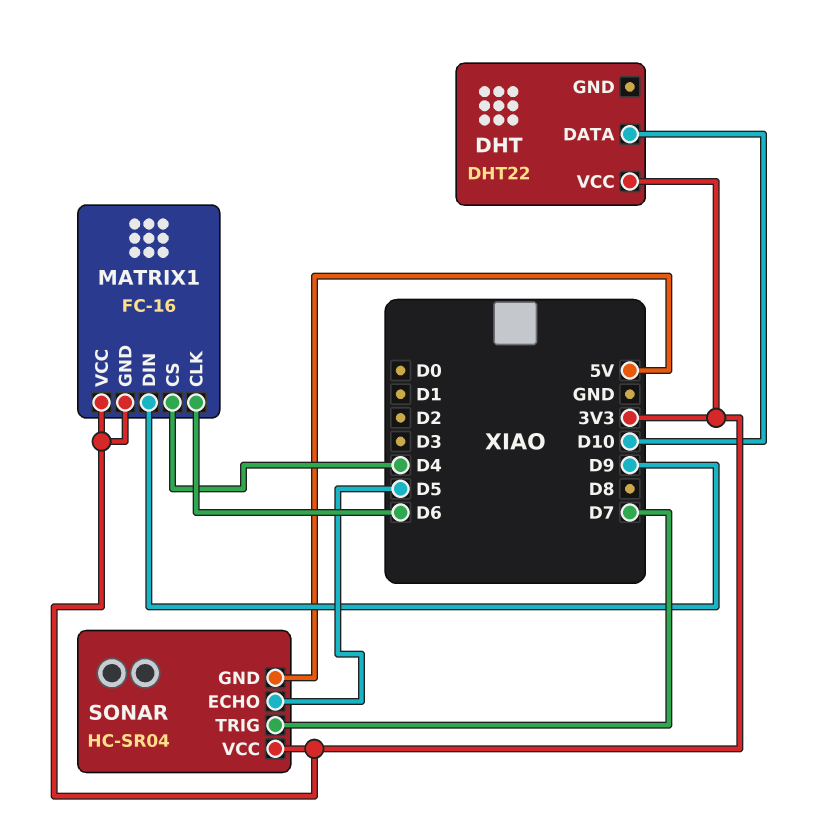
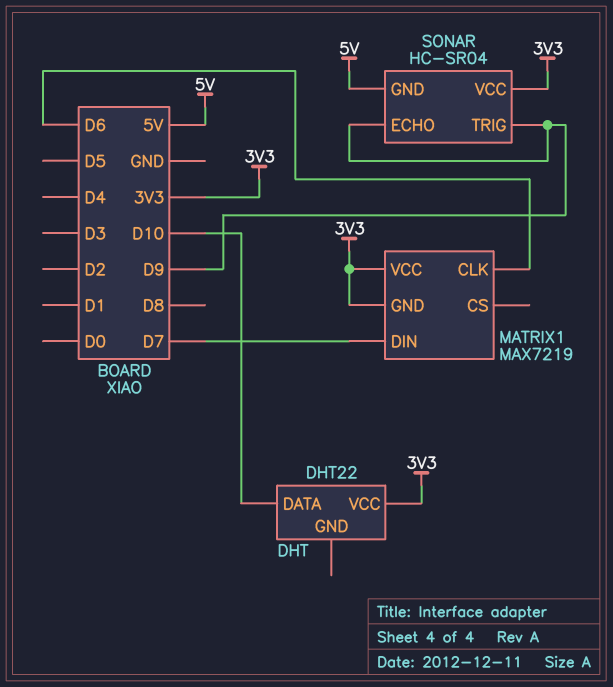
MATRIX1: FC-16 -> MAX7219
MATRIX1 pin CS: D4 -> none
MATRIX1 pin DIN: D9 -> D7
SONAR pin ECHO: D5 -> D9
SONAR pin TRIG: D7 -> D9

